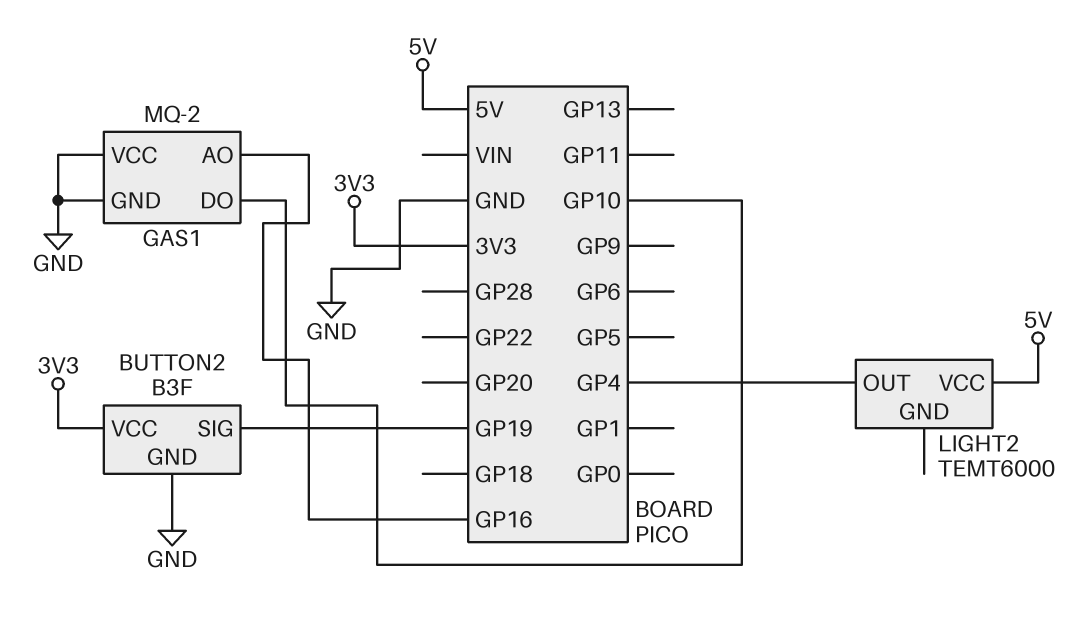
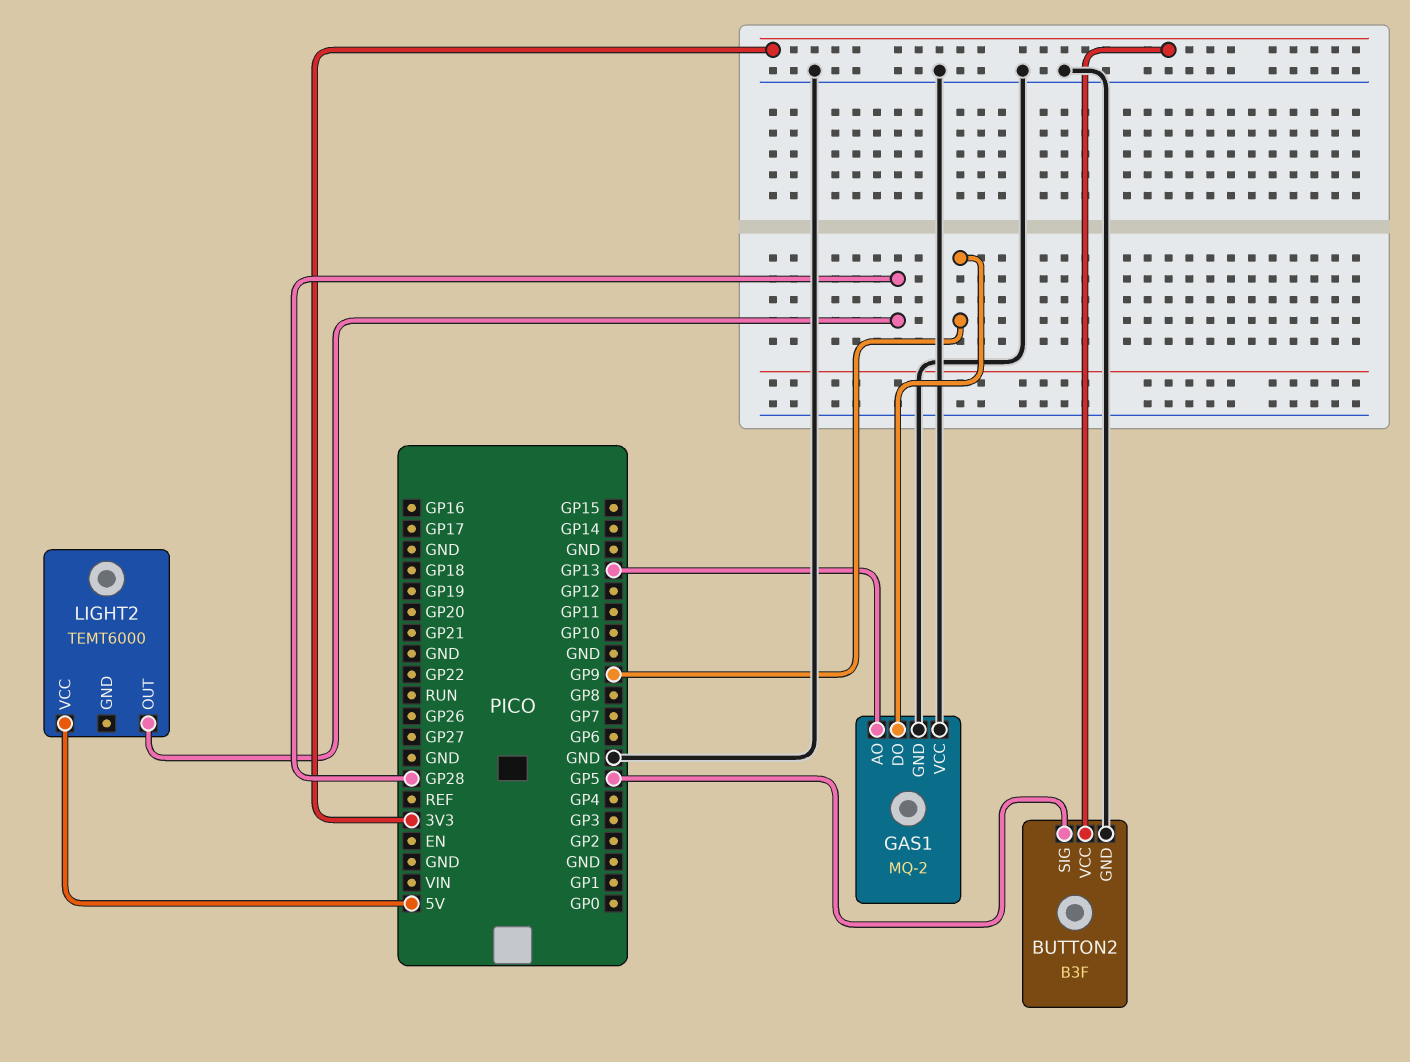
BUTTON2 pin SIG: GP19 -> GP5
GAS1 pin AO: GP16 -> GP13
GAS1 pin DO: GP10 -> GP9
LIGHT2 pin OUT: GP4 -> GP28

